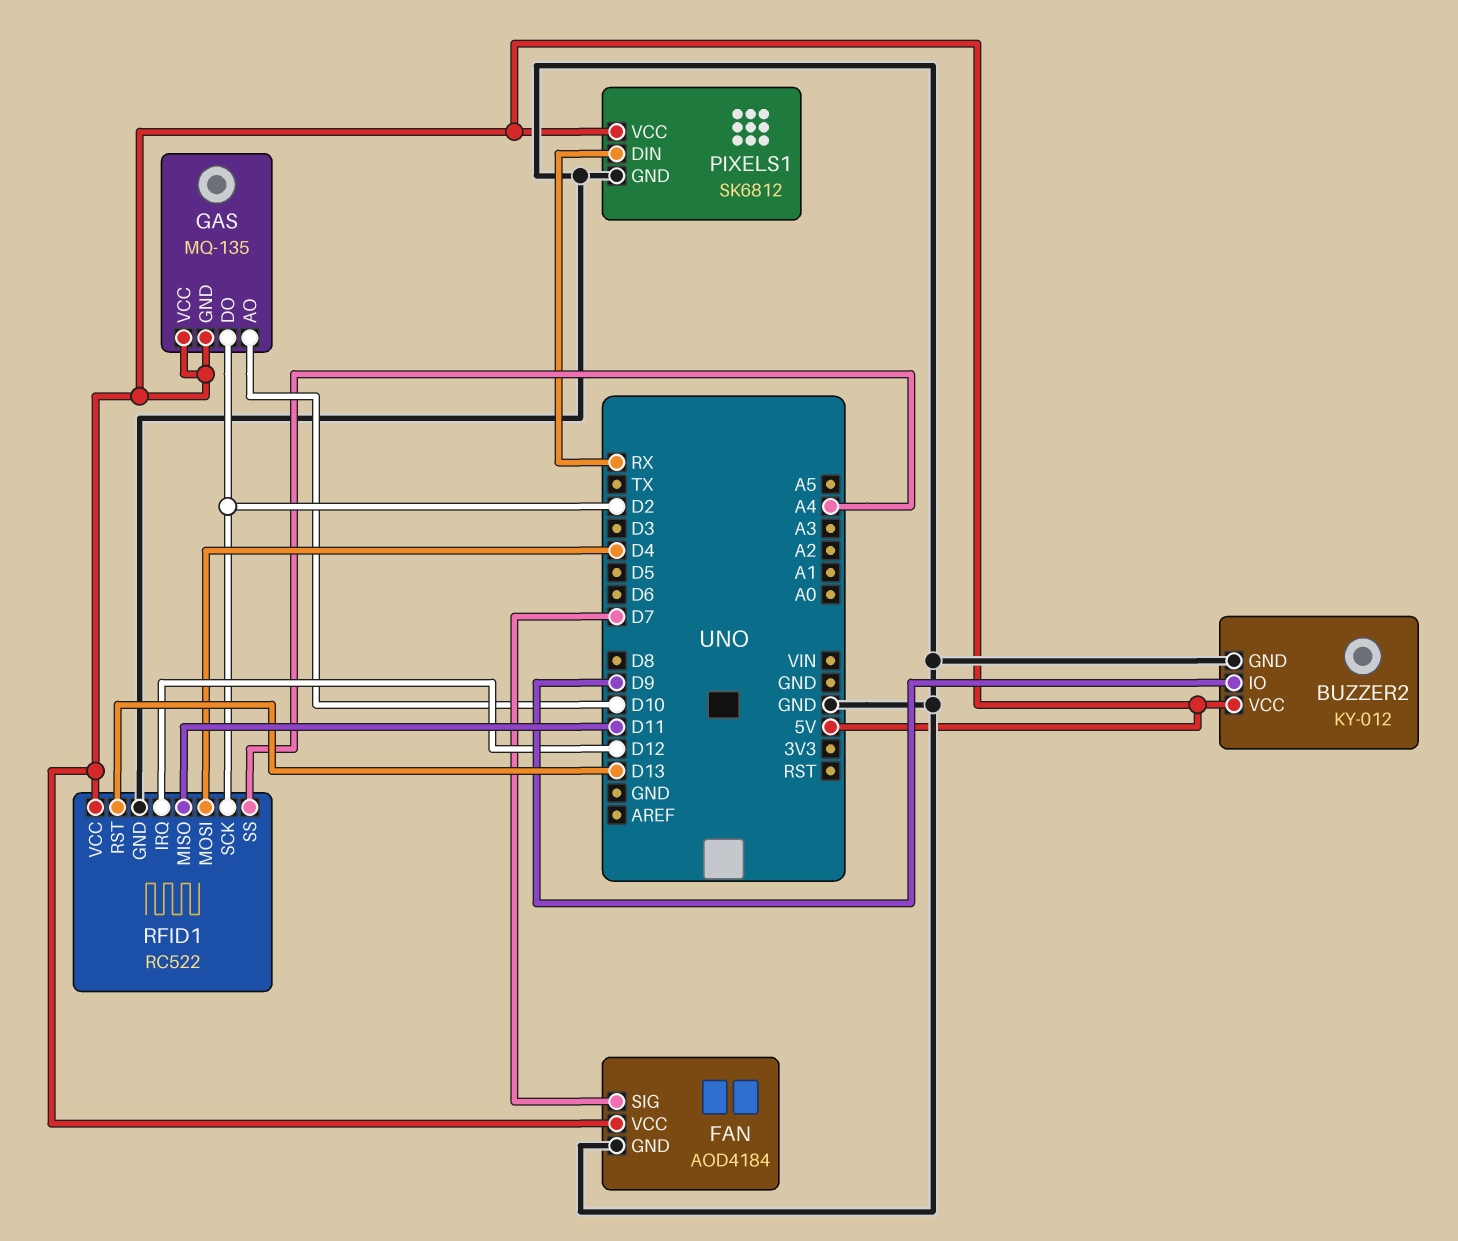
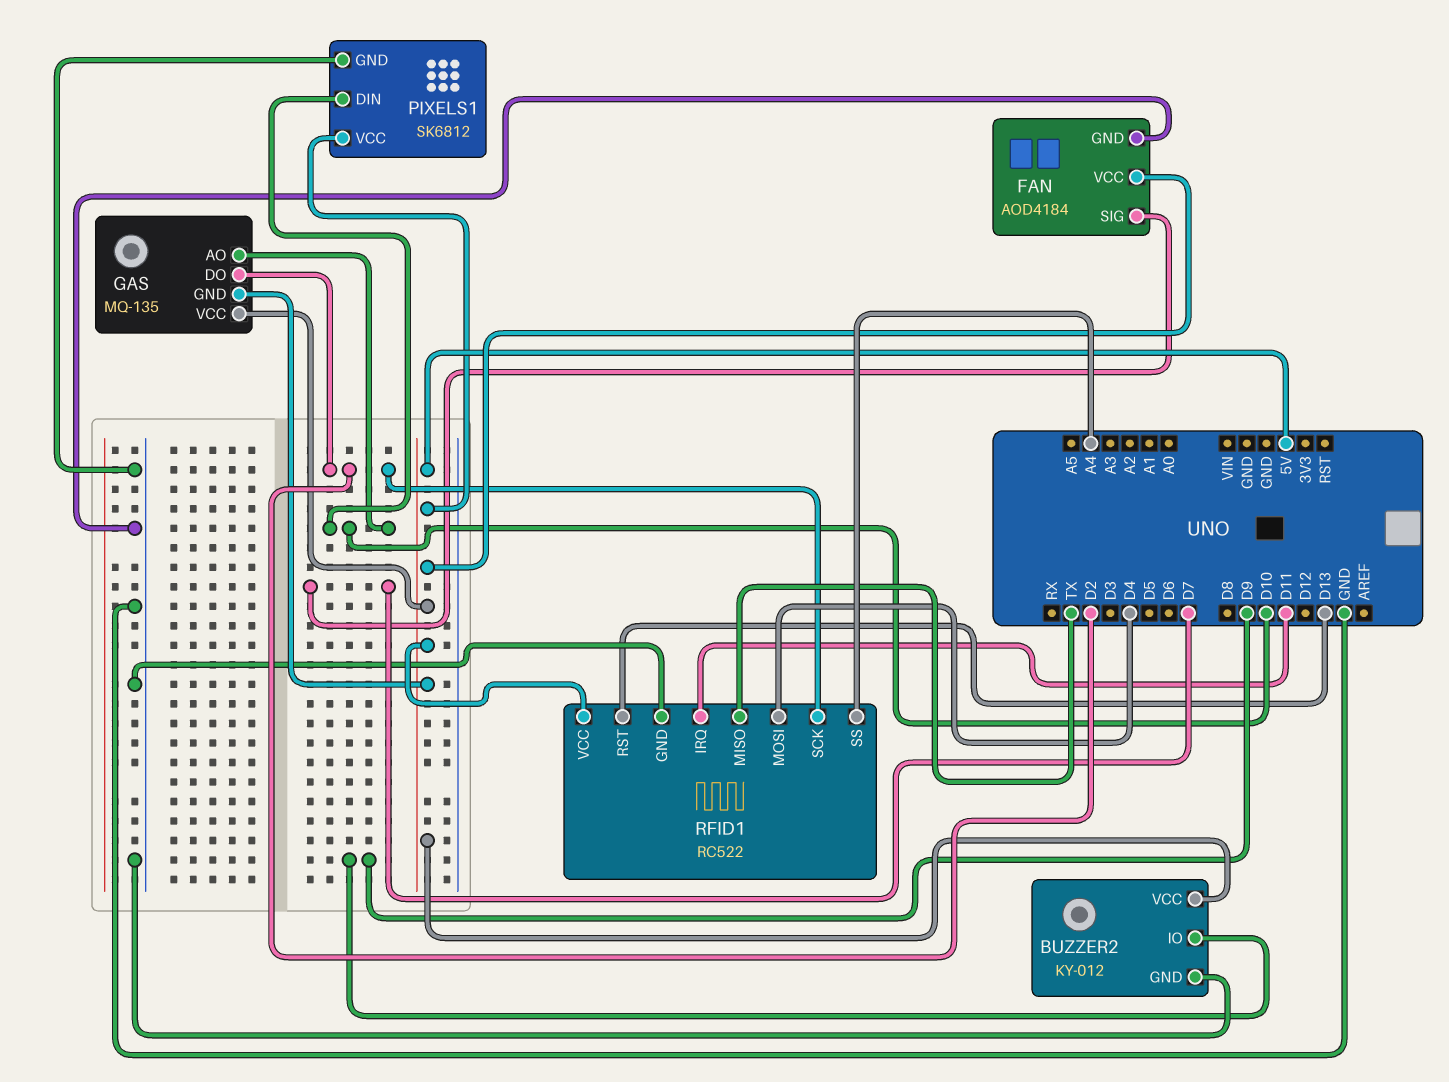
PIXELS1 pin DIN: RX -> D10
RFID1 pin IRQ: D12 -> D11
RFID1 pin MISO: D11 -> TX

